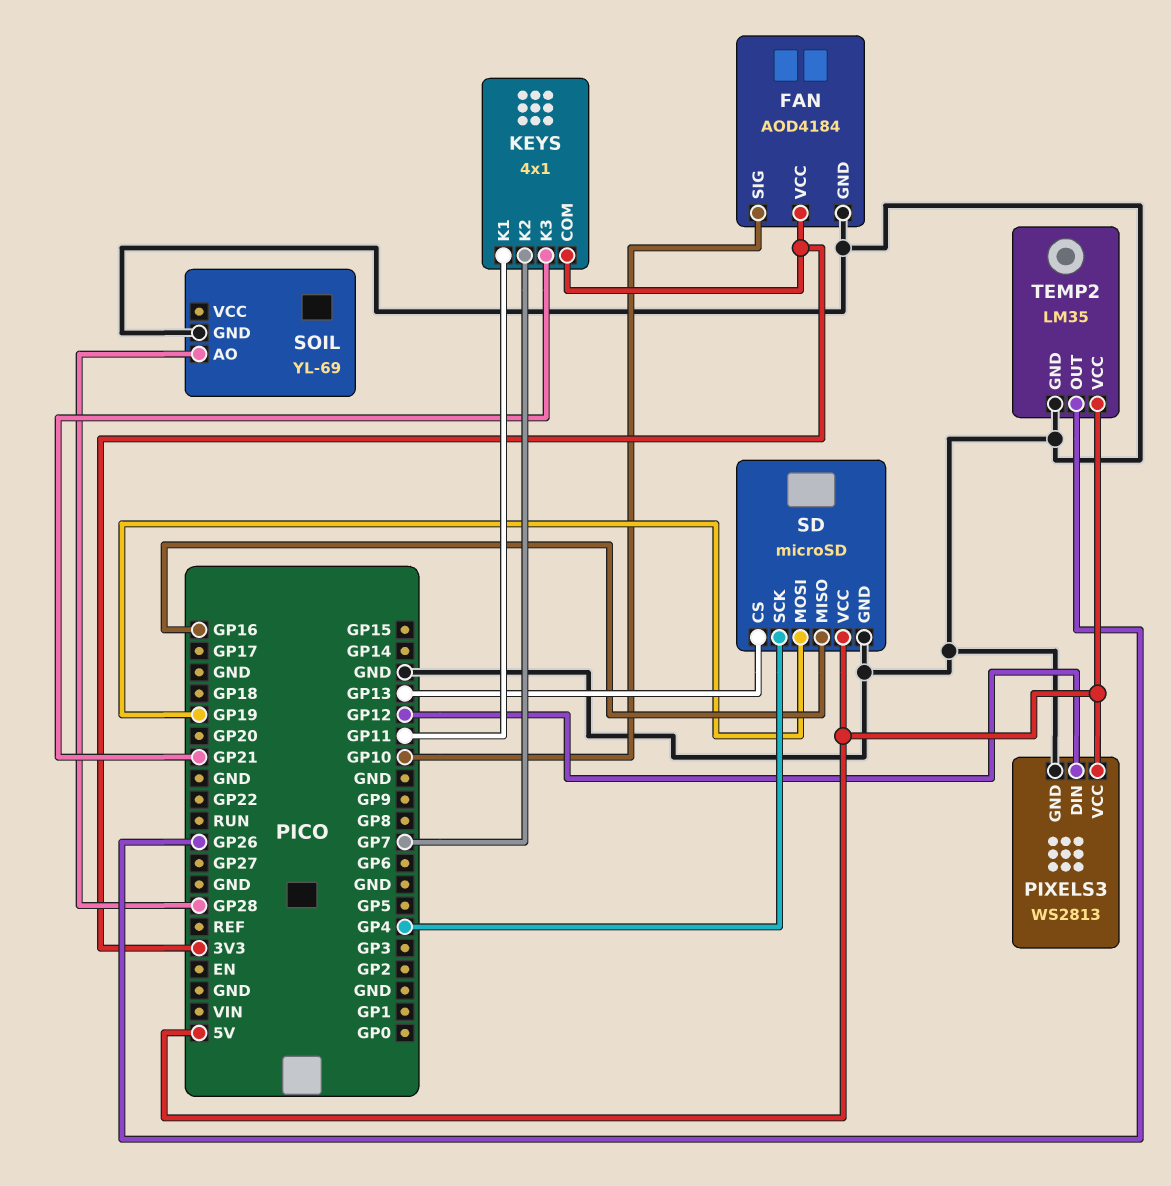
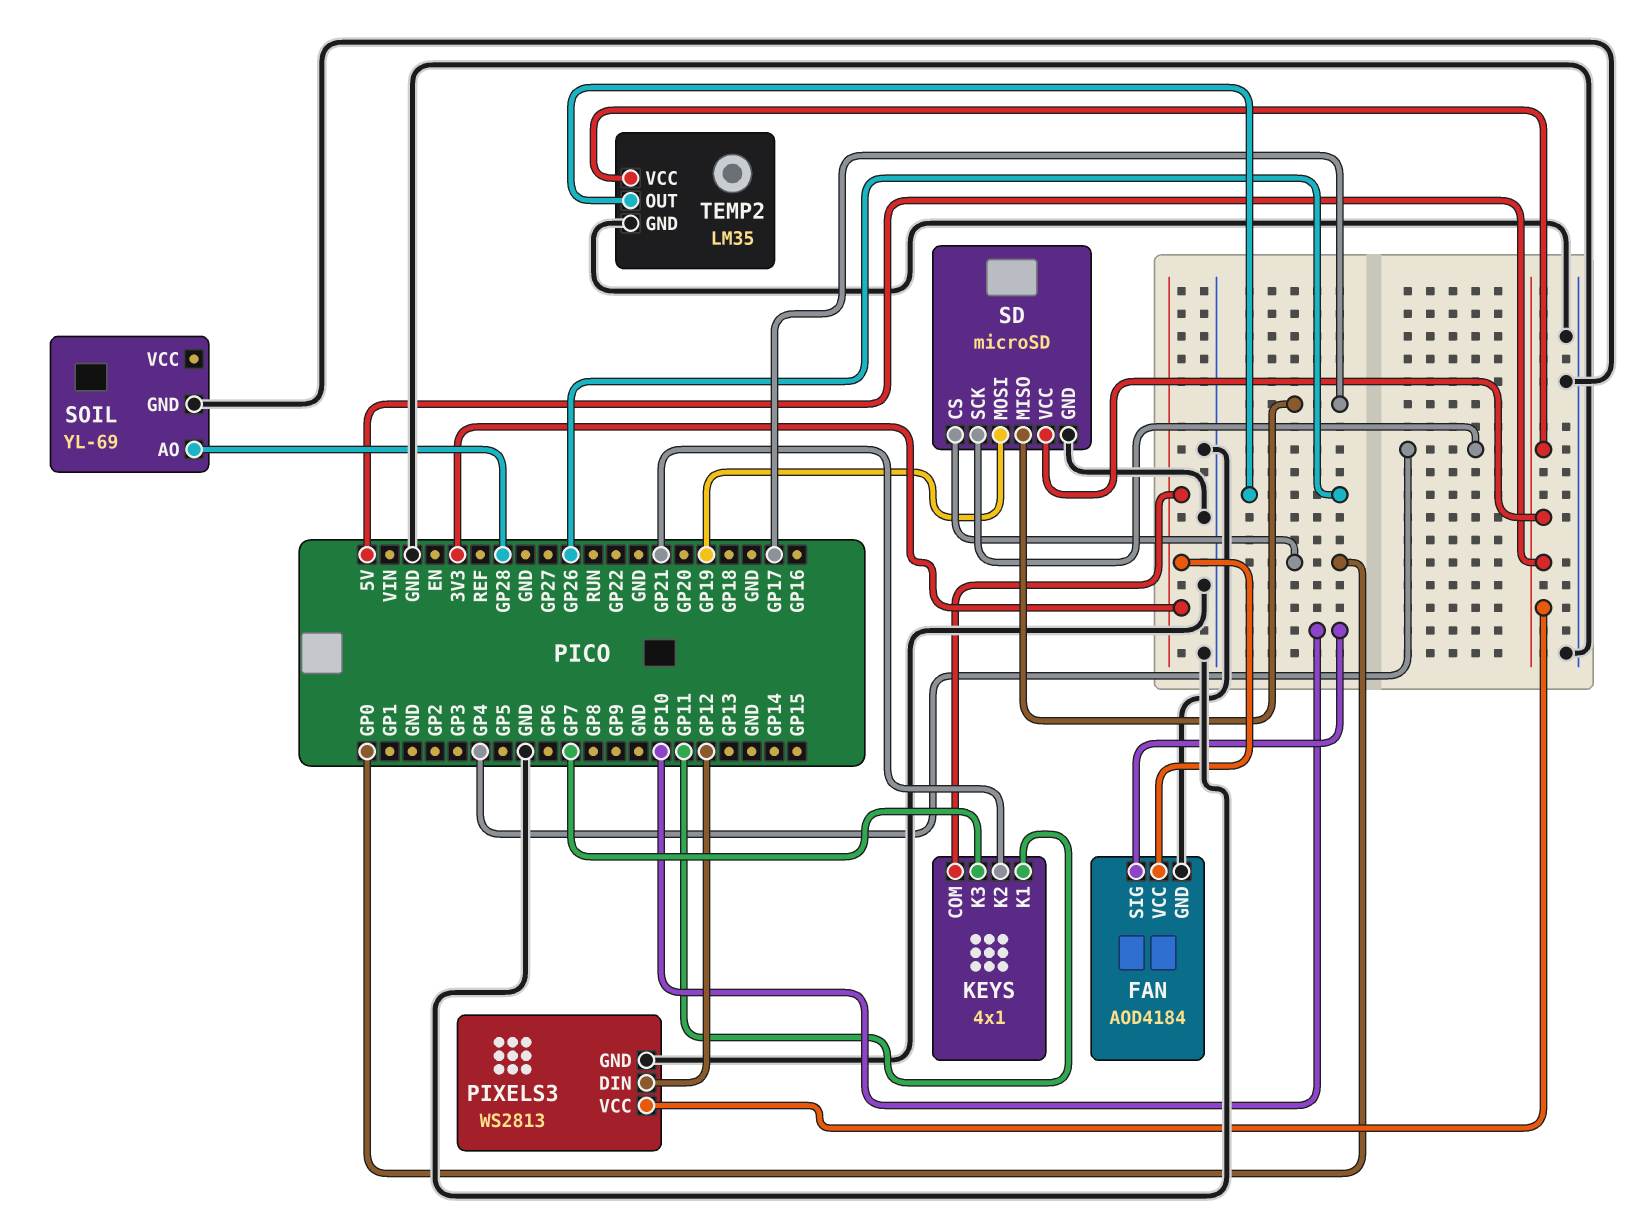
KEYS pin K2: GP7 -> GP21
KEYS pin K3: GP21 -> GP7
SD pin CS: GP13 -> GP0
SD pin MISO: GP16 -> GP17

